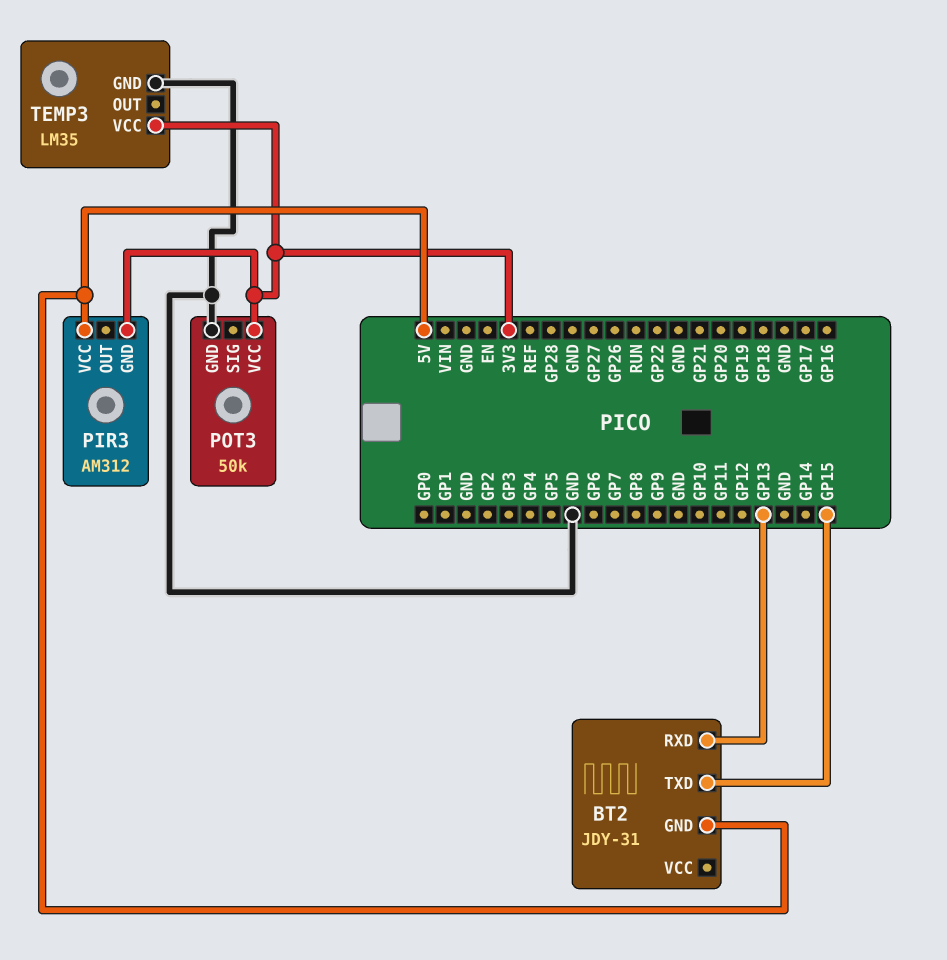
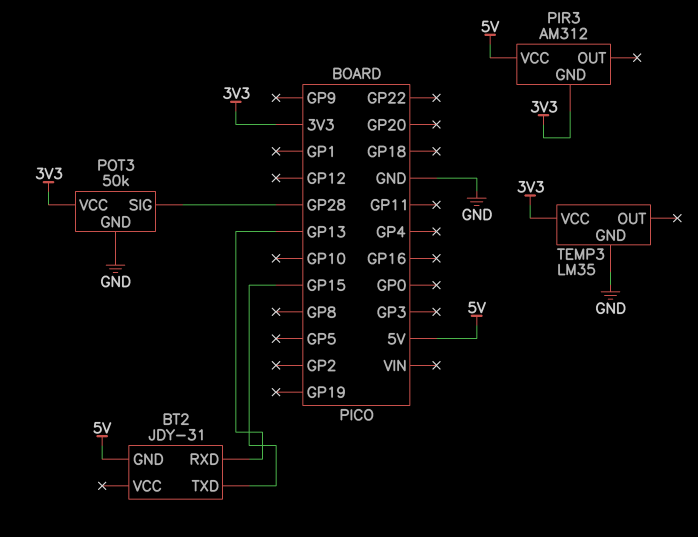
POT3 pin SIG: none -> GP28

